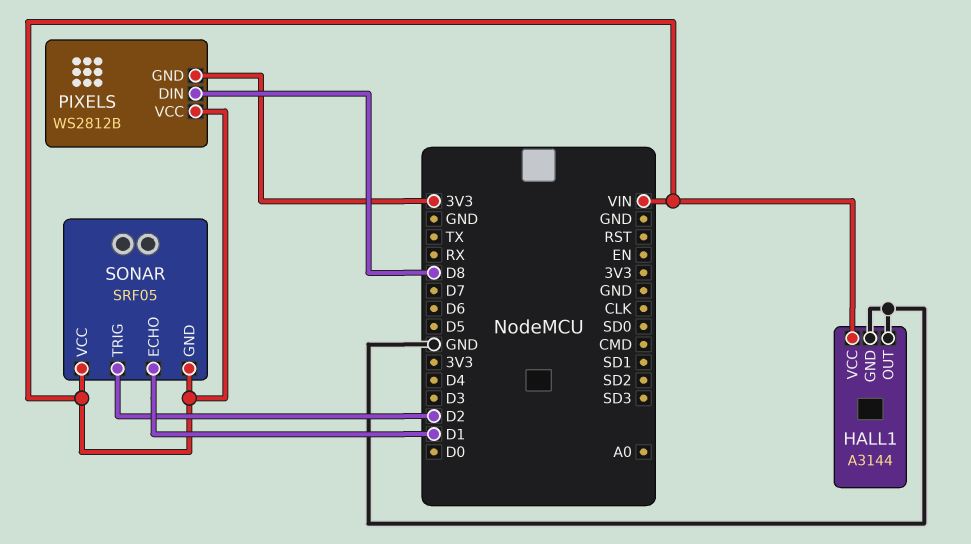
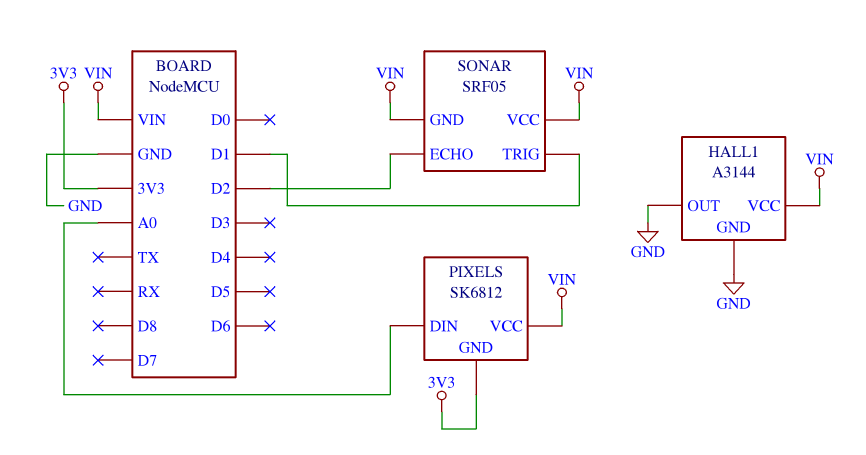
PIXELS: WS2812B -> SK6812
PIXELS pin DIN: D8 -> A0
SONAR pin ECHO: D1 -> D2
SONAR pin TRIG: D2 -> D1

